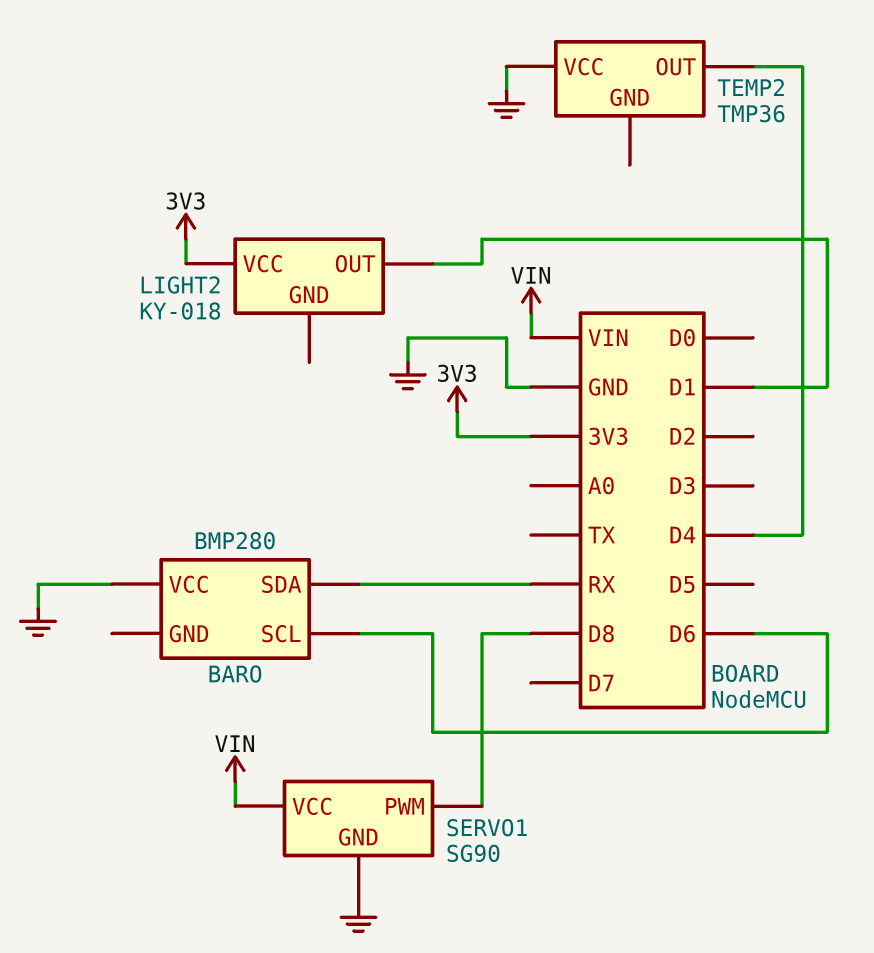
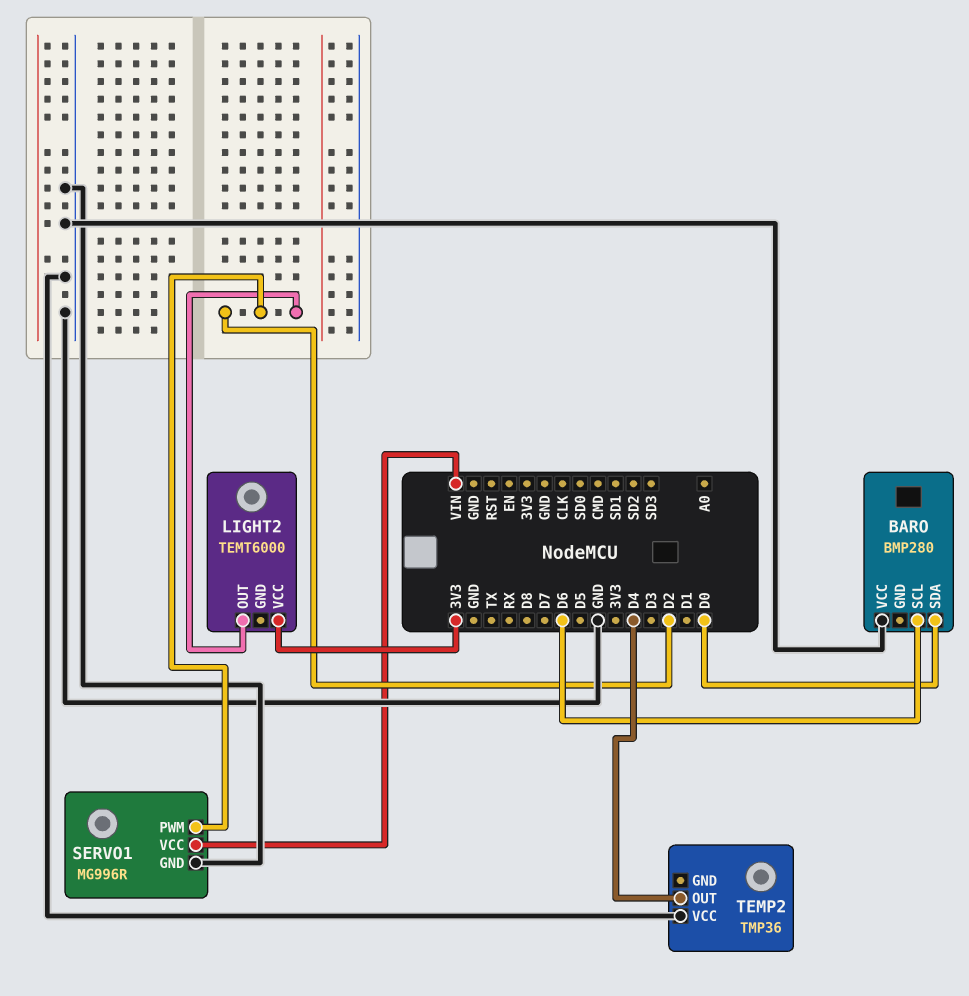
BARO pin SDA: RX -> D0
LIGHT2: KY-018 -> TEMT6000
LIGHT2 pin OUT: D1 -> D2
SERVO1: SG90 -> MG996R
SERVO1 pin PWM: D8 -> D2

